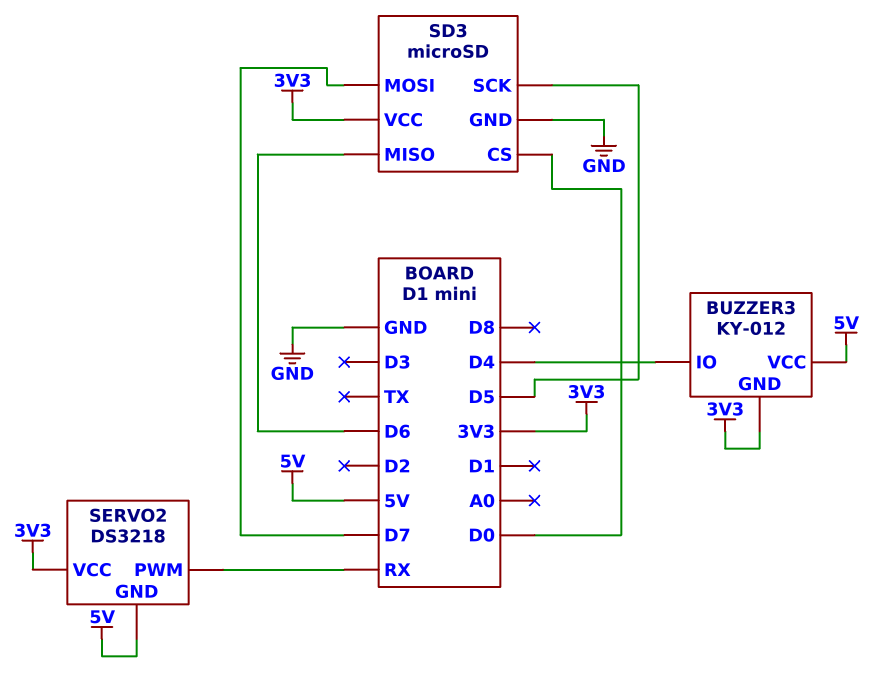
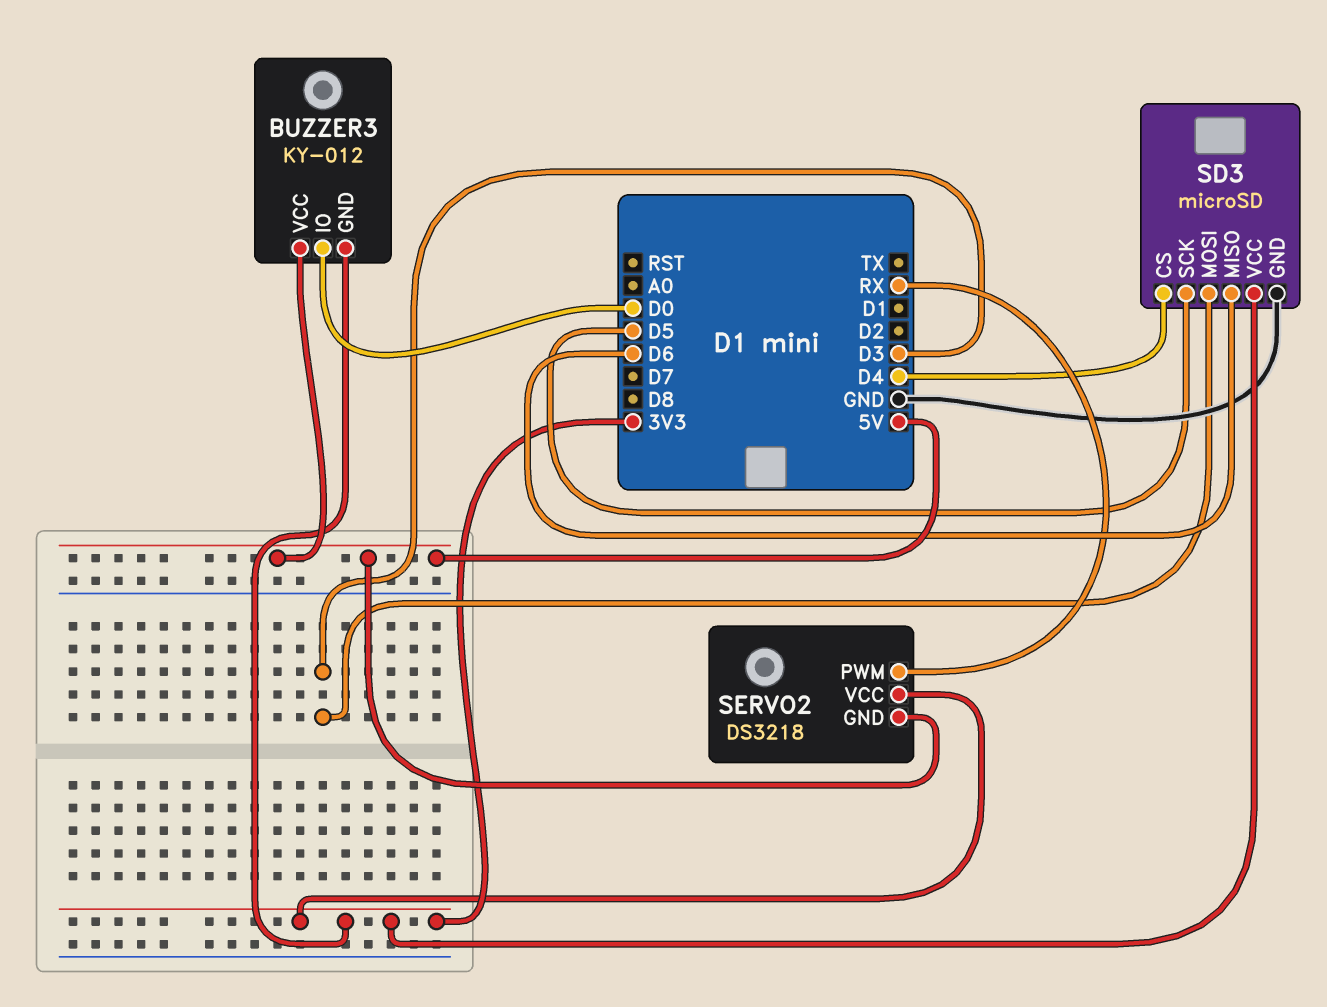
BUZZER3 pin IO: D4 -> D0
SD3 pin CS: D0 -> D4
SD3 pin MOSI: D7 -> D3

